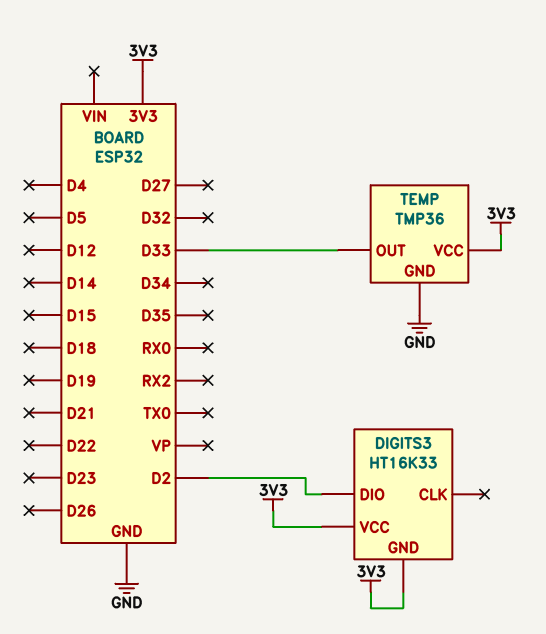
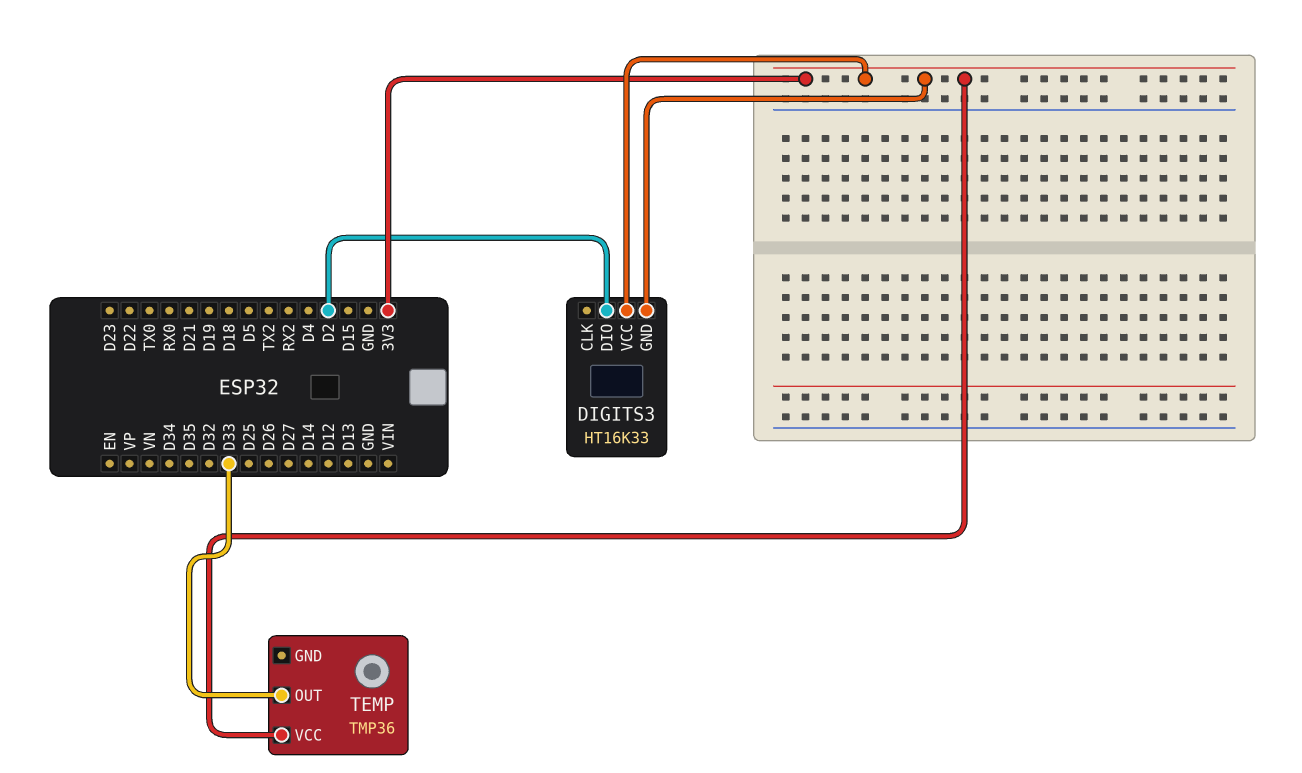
TEMP pin GND: GND -> none

